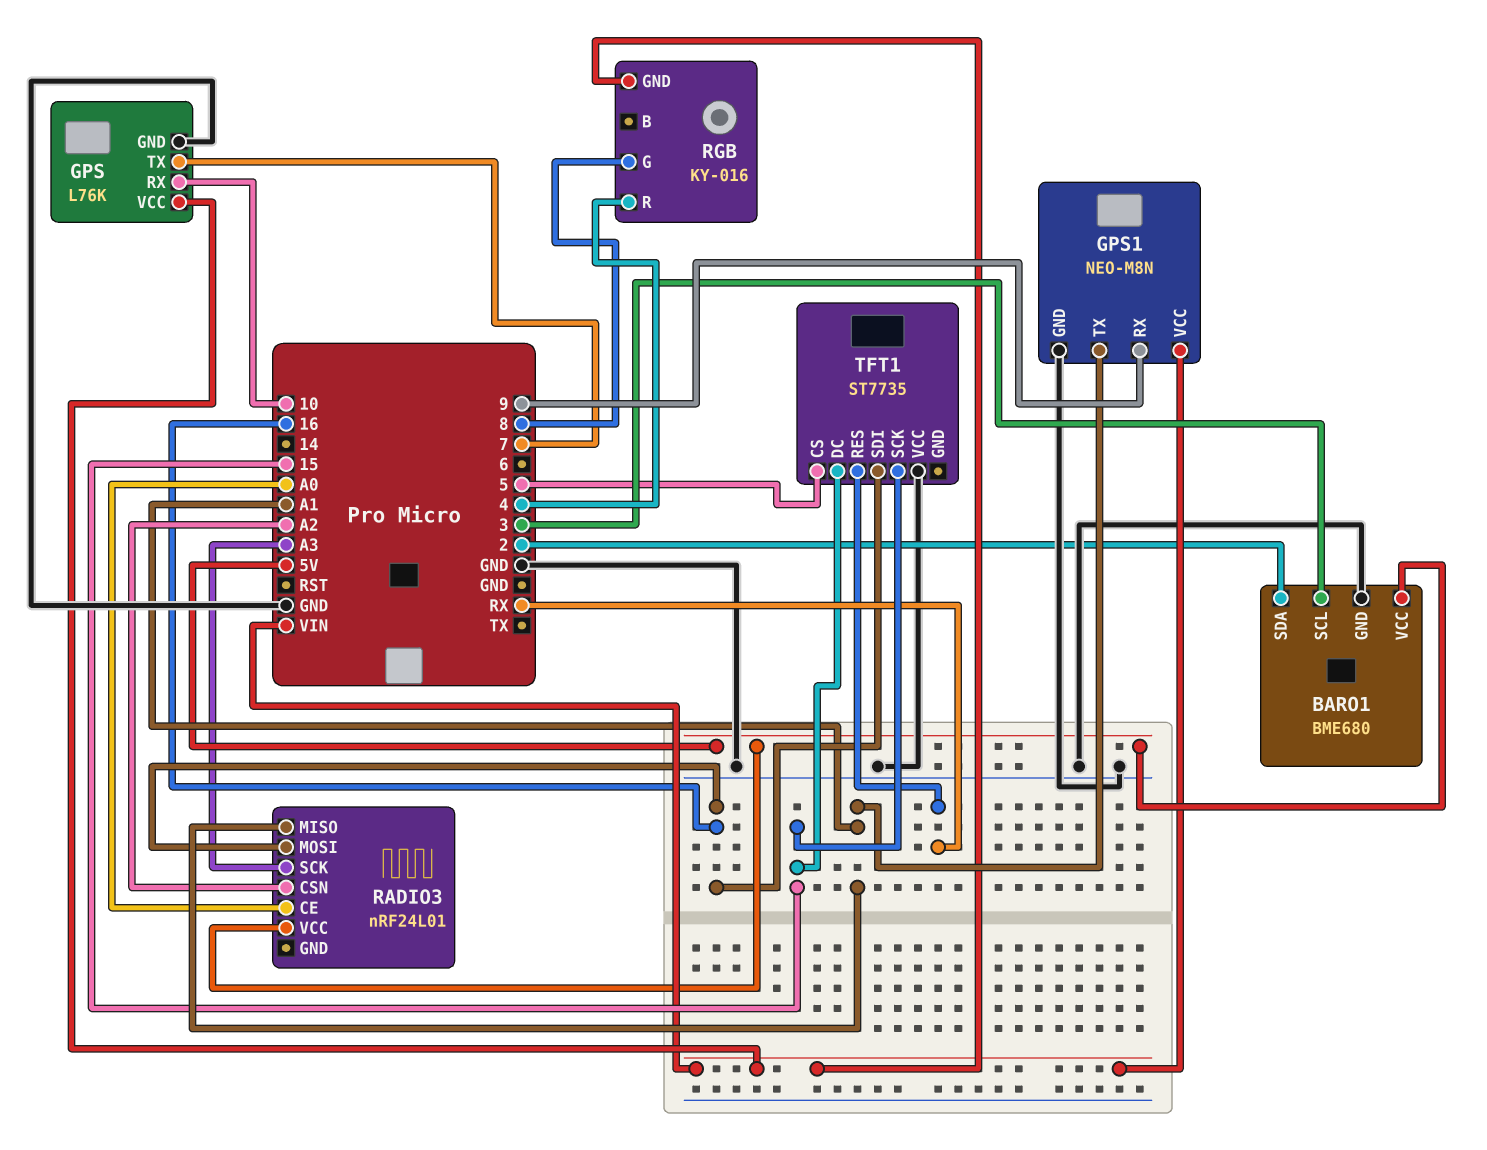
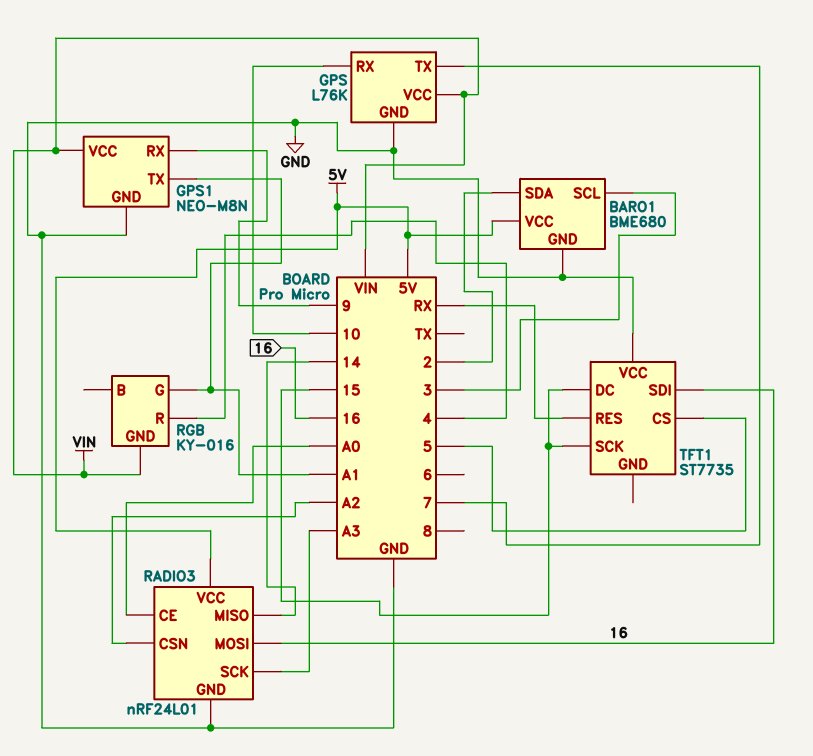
RADIO3 pin GND: none -> GND
RADIO3 pin MISO: A1 -> 14
RGB pin G: 8 -> A1

